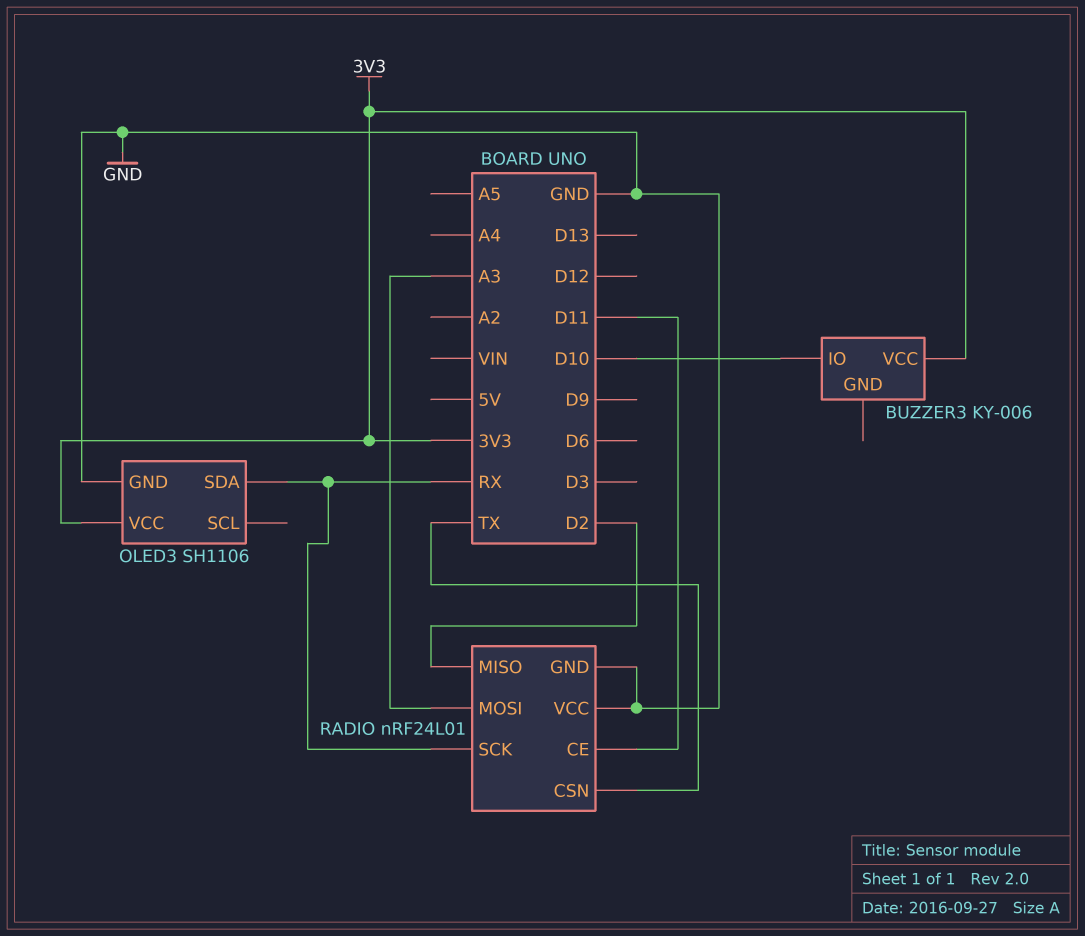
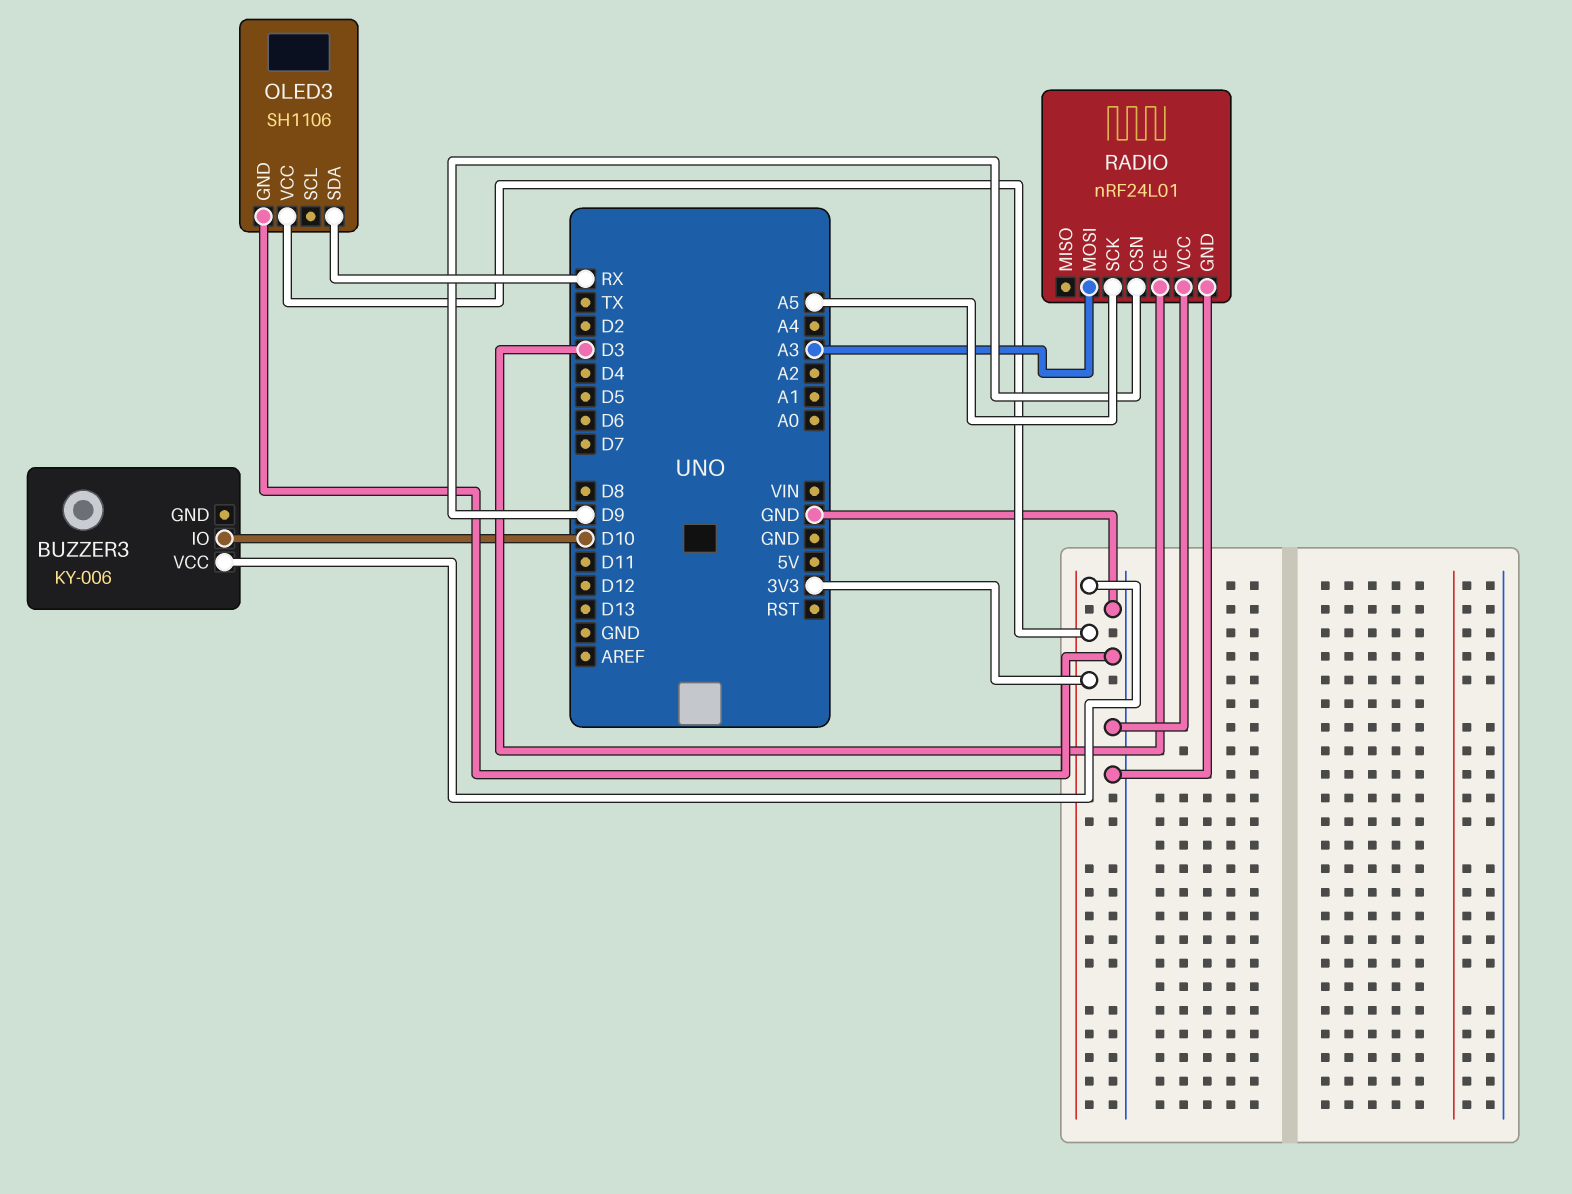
RADIO pin CE: D11 -> D3
RADIO pin CSN: TX -> D9
RADIO pin MISO: D2 -> none
RADIO pin SCK: RX -> A5

